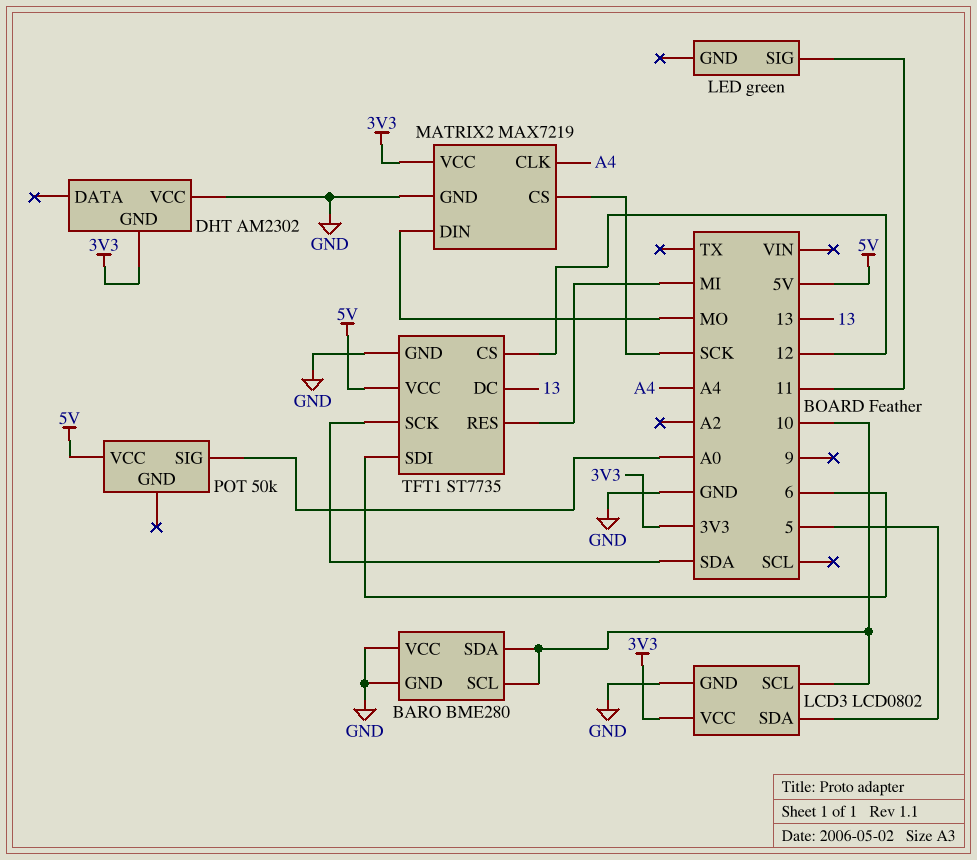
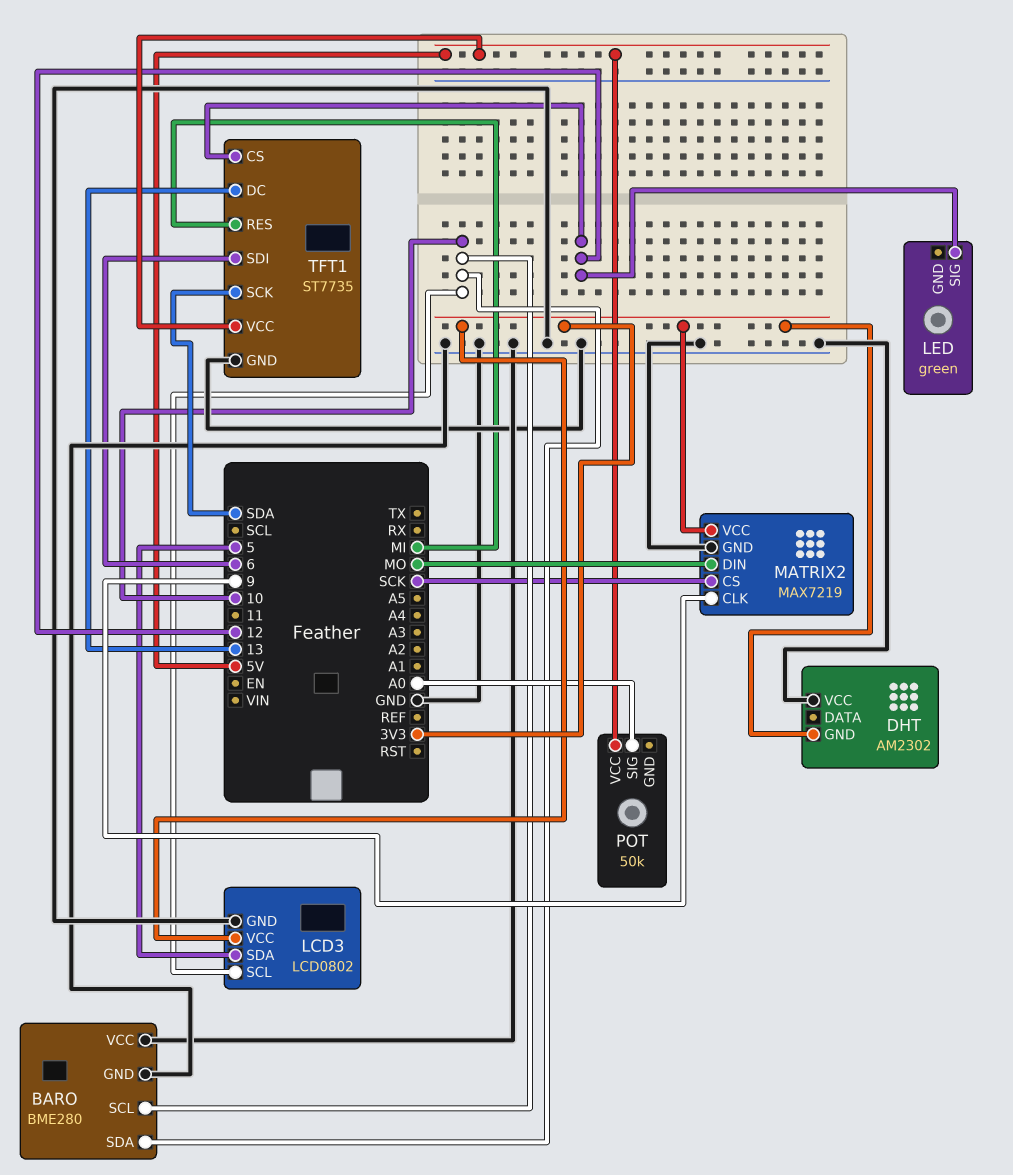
LED pin SIG: 11 -> 12
MATRIX2 pin CLK: A4 -> 9

